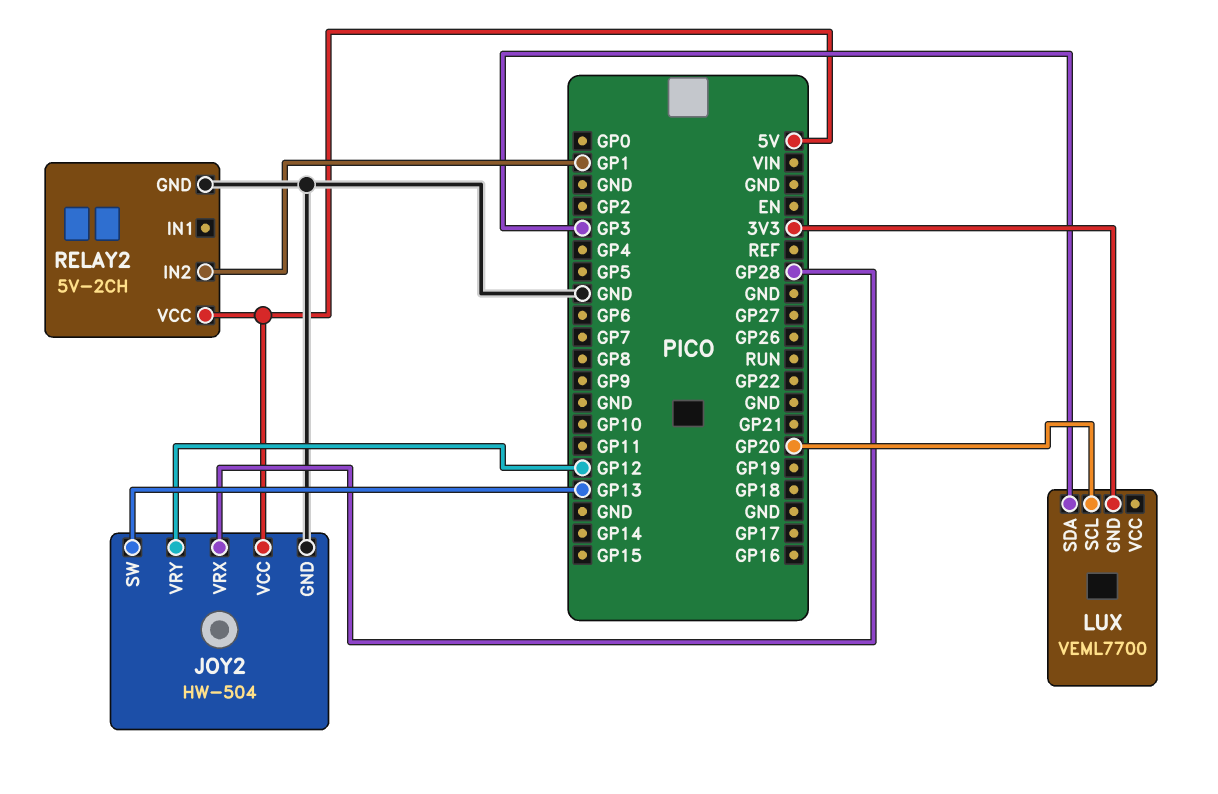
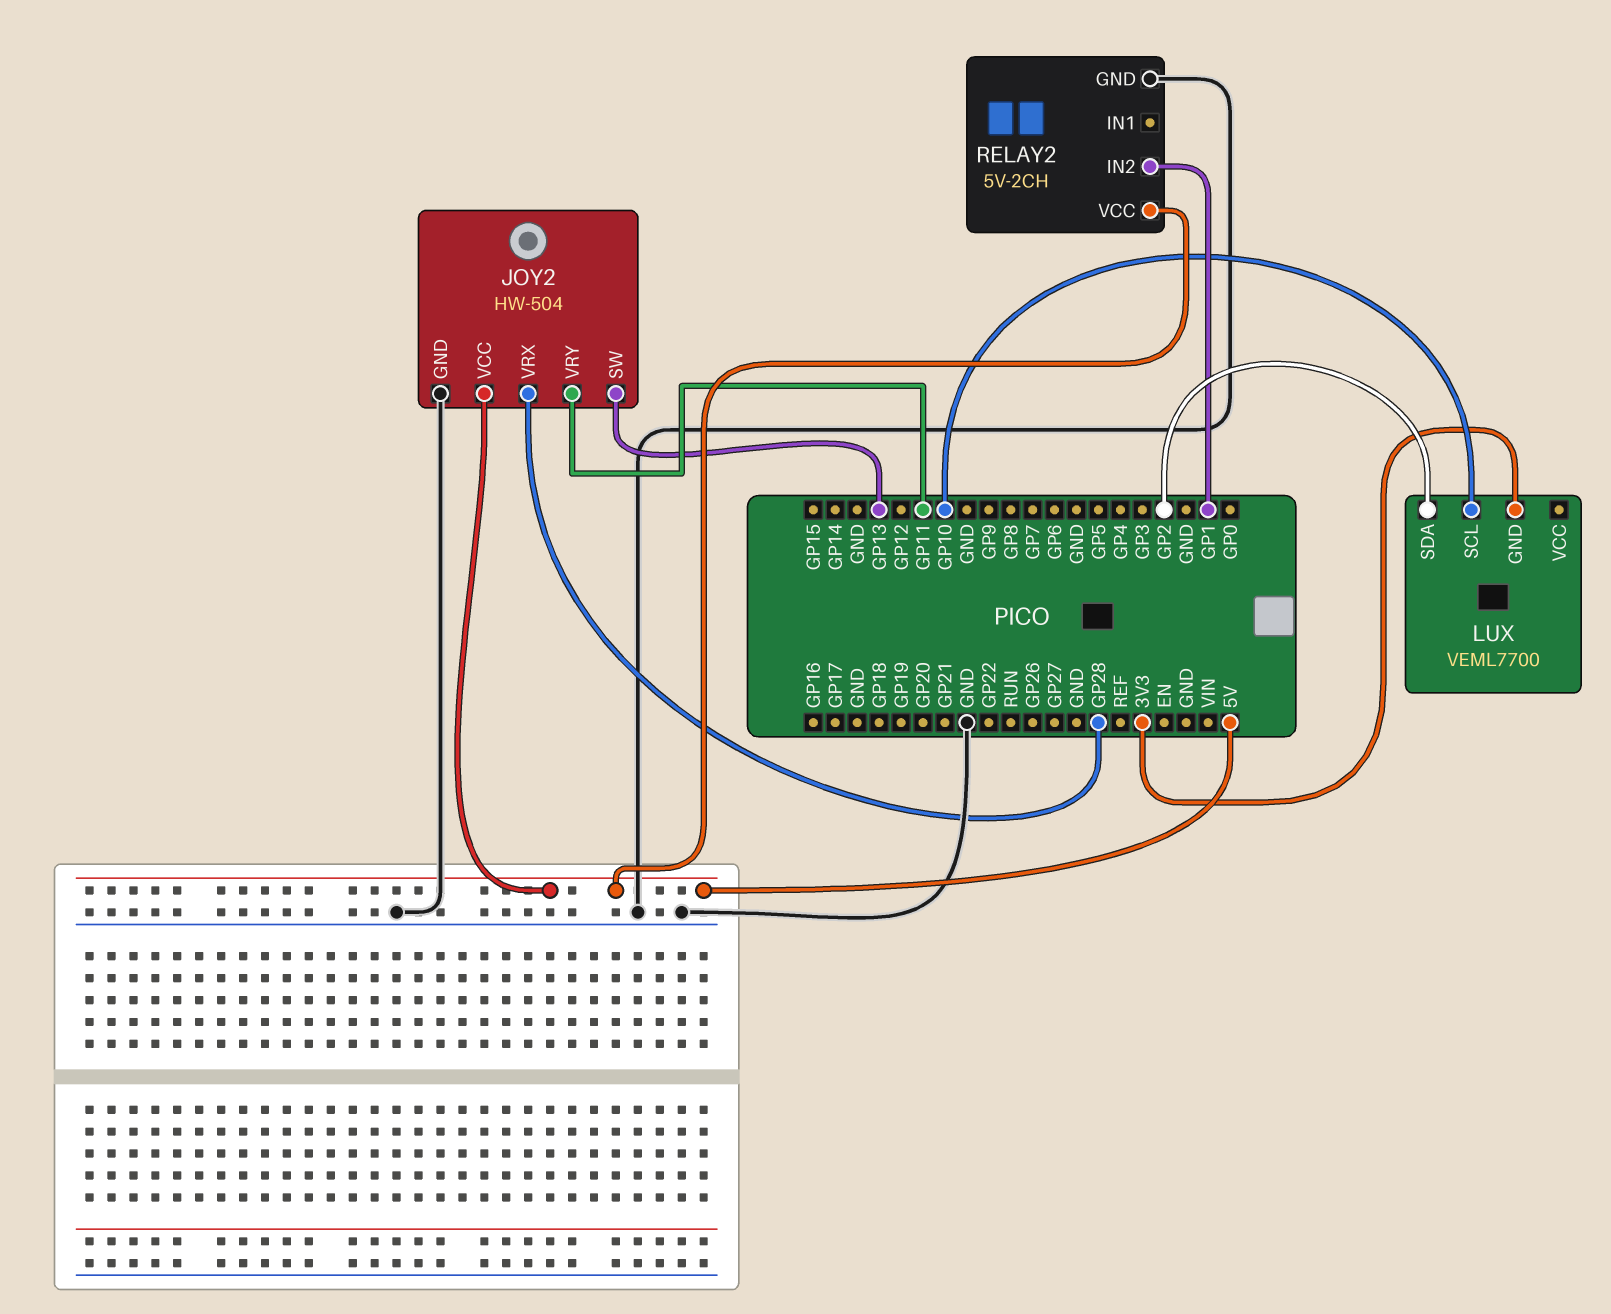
JOY2 pin VRY: GP12 -> GP11
LUX pin SCL: GP20 -> GP10
LUX pin SDA: GP3 -> GP2

